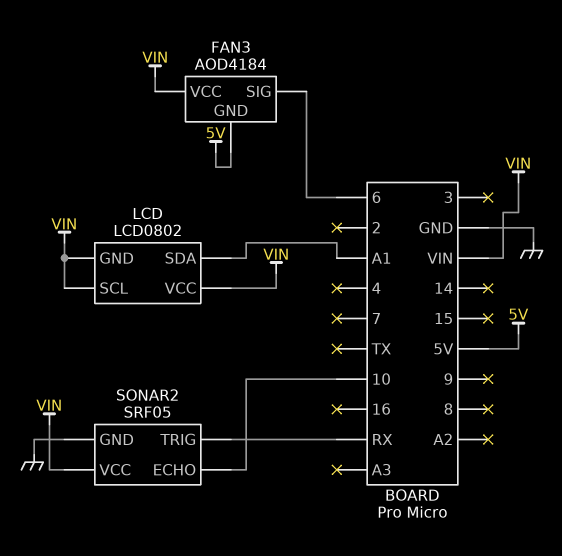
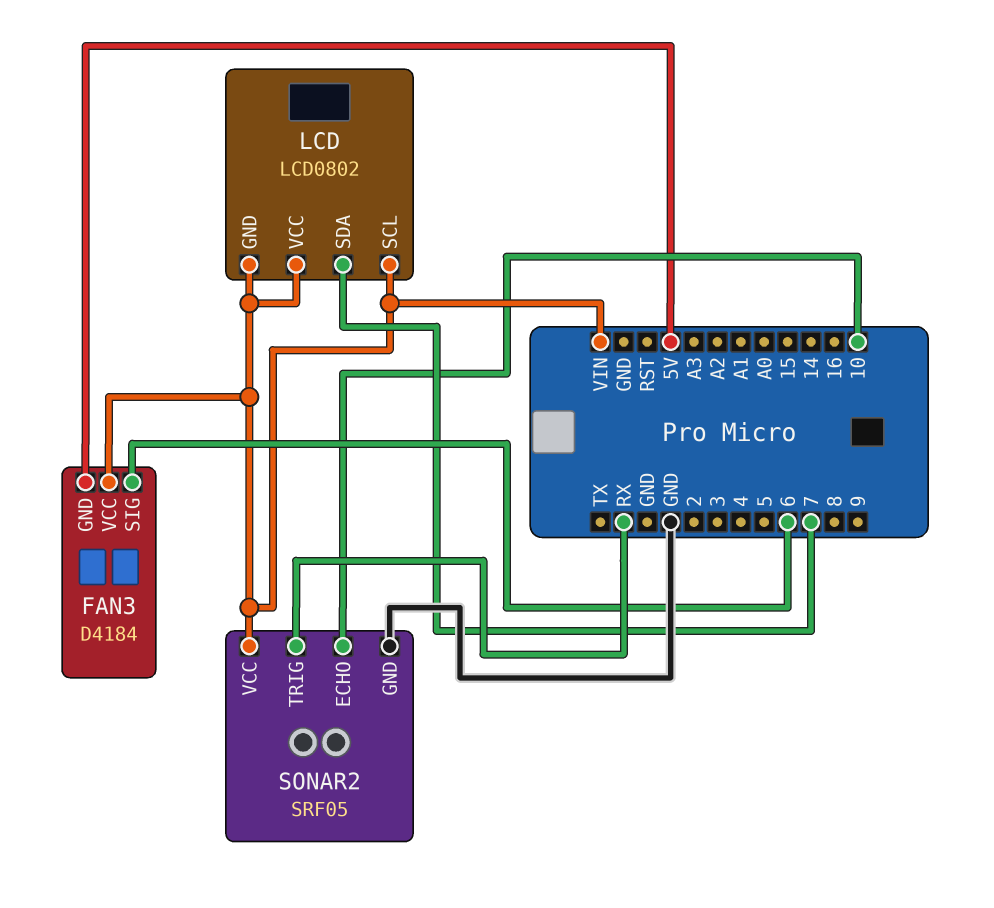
FAN3: AOD4184 -> D4184
LCD pin SDA: A1 -> 7

